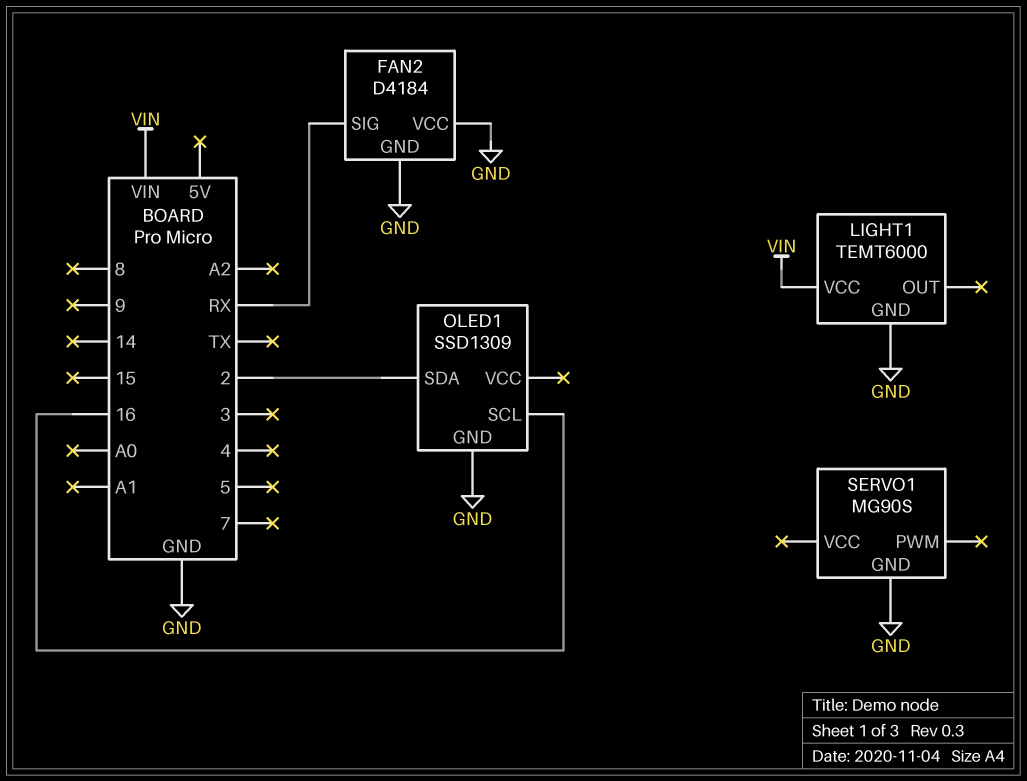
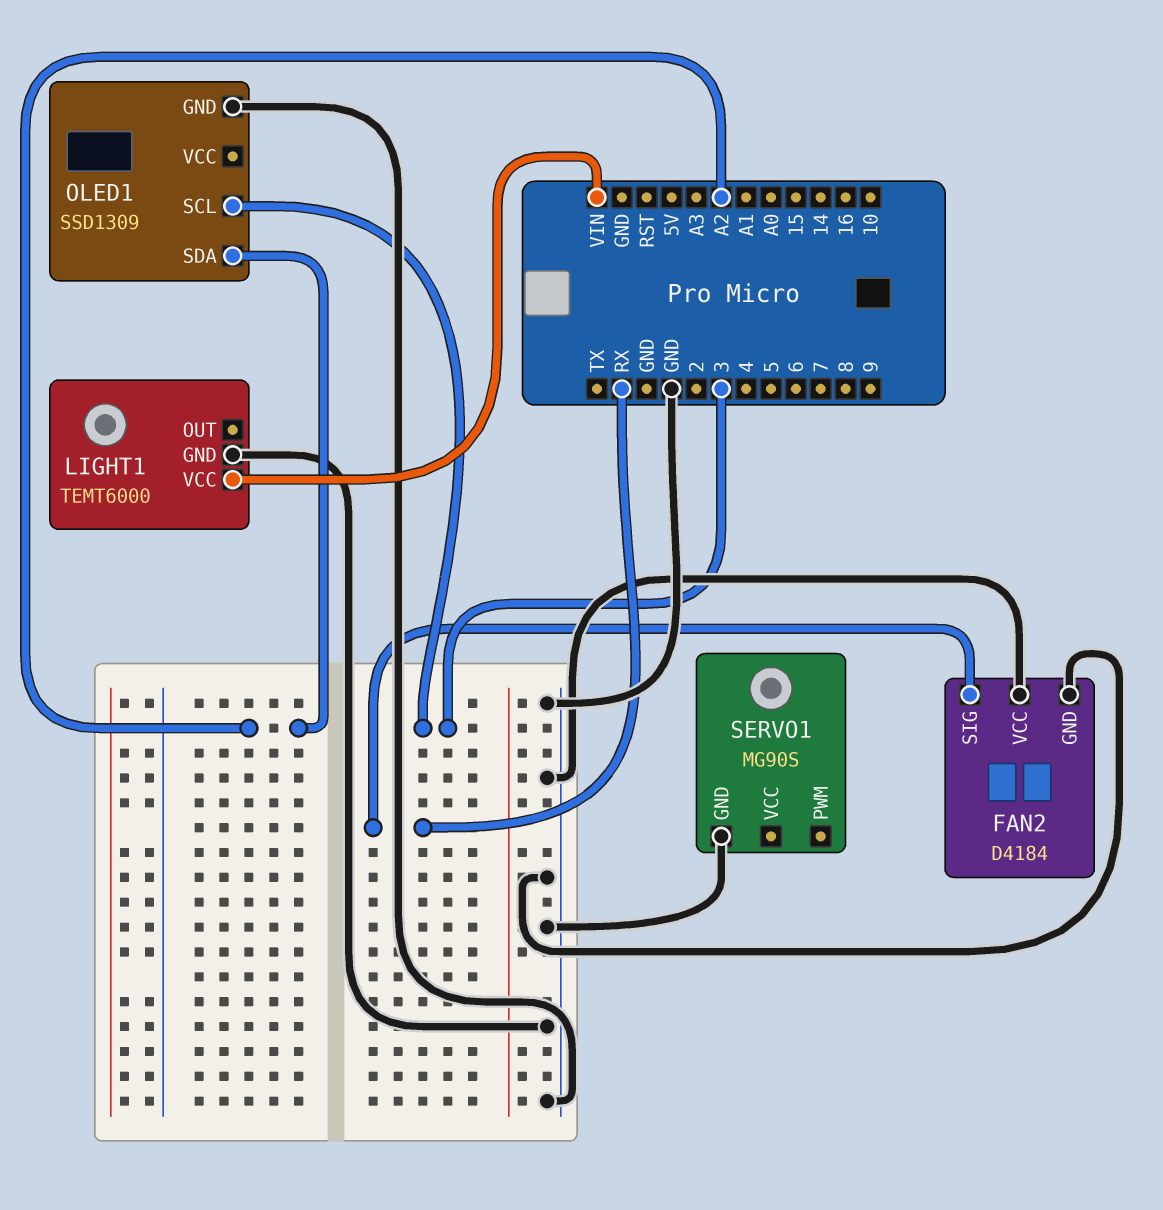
OLED1 pin SCL: 16 -> 3
OLED1 pin SDA: 2 -> A2

